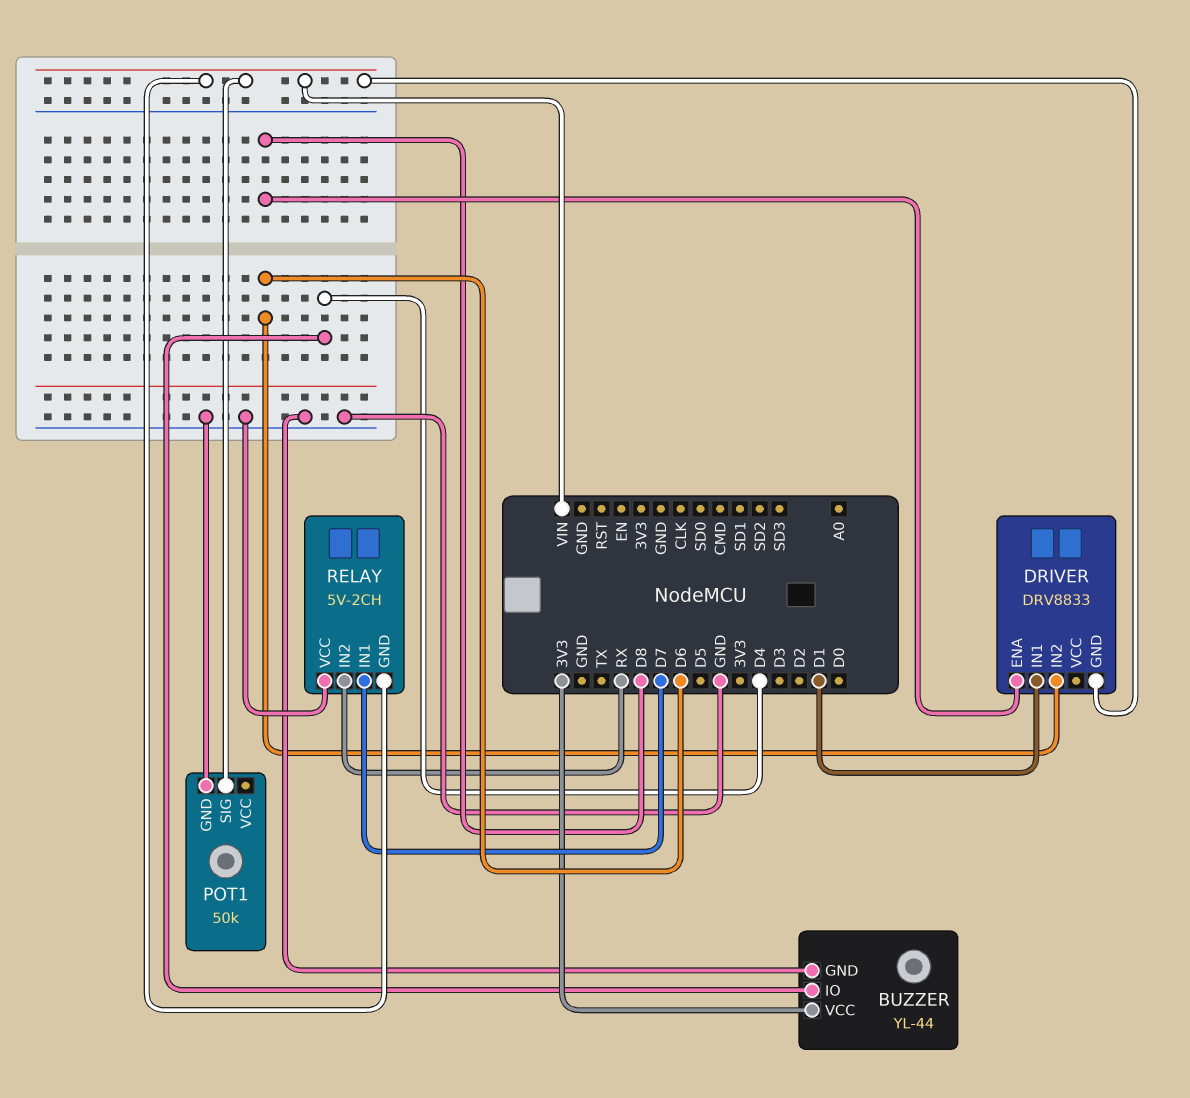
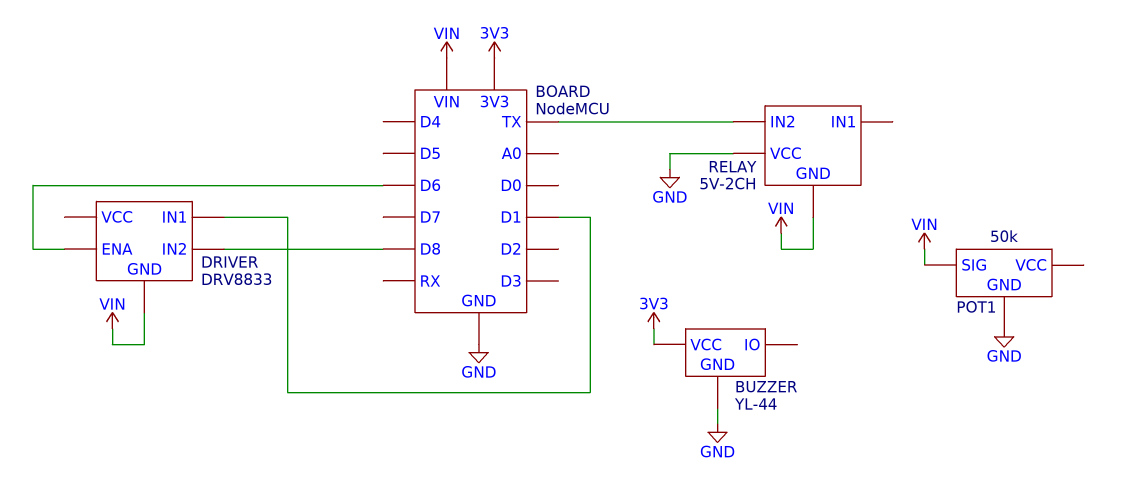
BUZZER pin IO: D4 -> none
DRIVER pin ENA: D8 -> D6
DRIVER pin IN2: D6 -> D8
RELAY pin IN1: D7 -> none
RELAY pin IN2: RX -> TX

